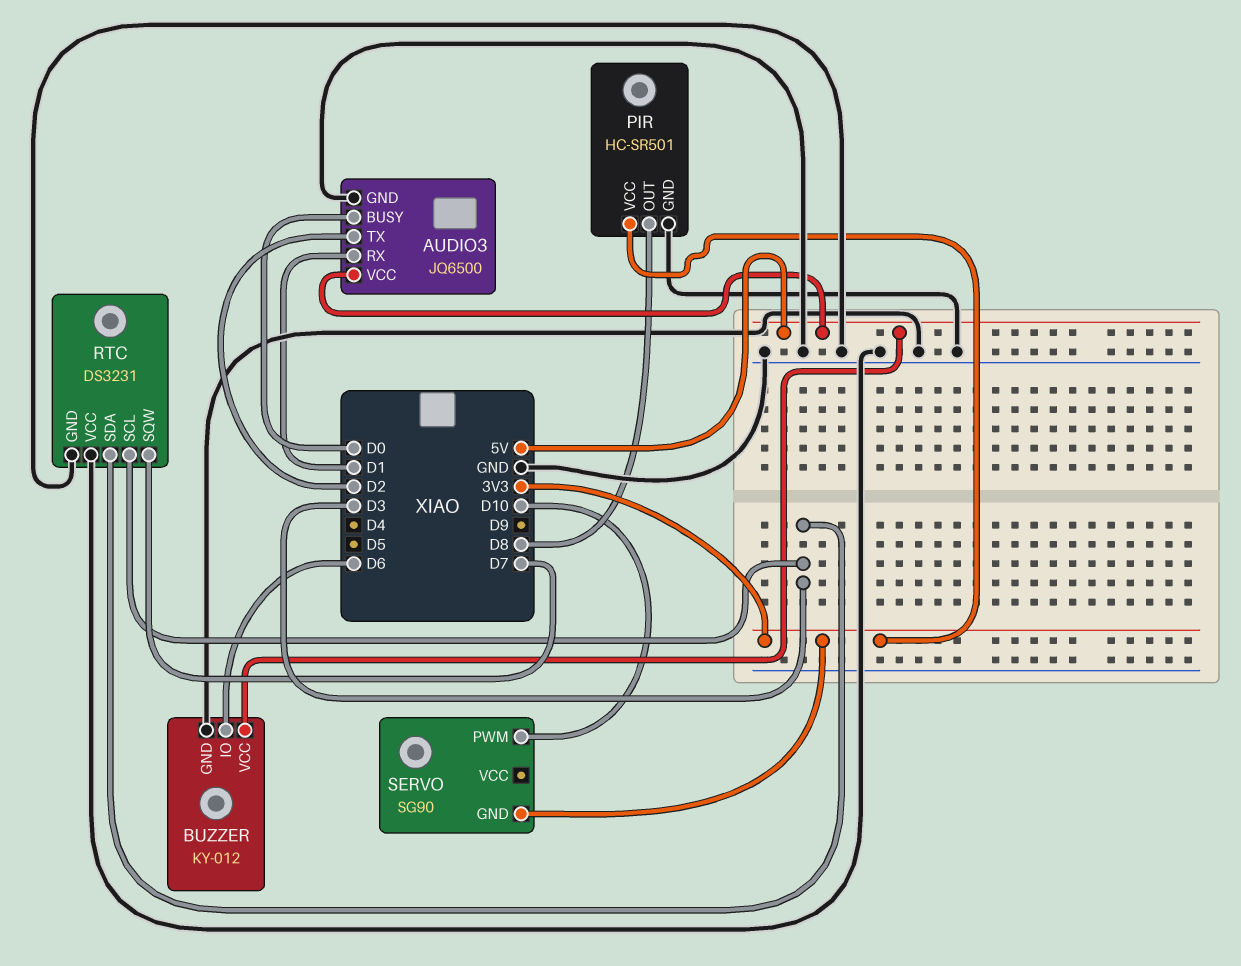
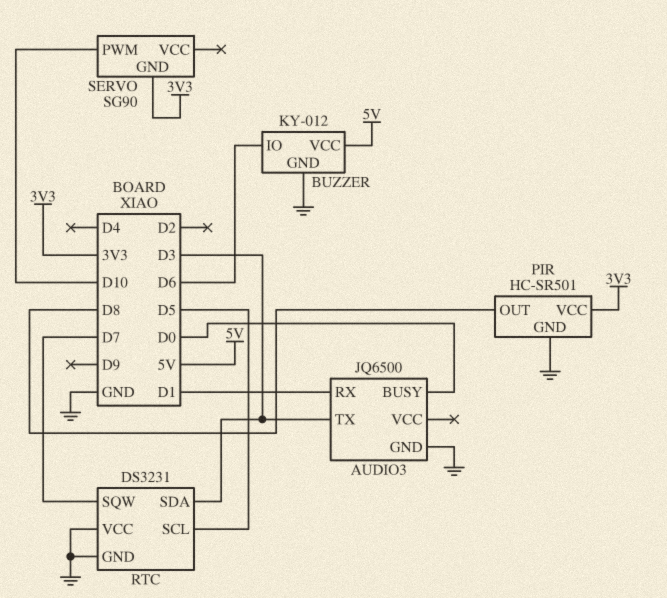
AUDIO3 pin TX: D2 -> D3
AUDIO3 pin VCC: 5V -> none
RTC pin SCL: D3 -> D5

